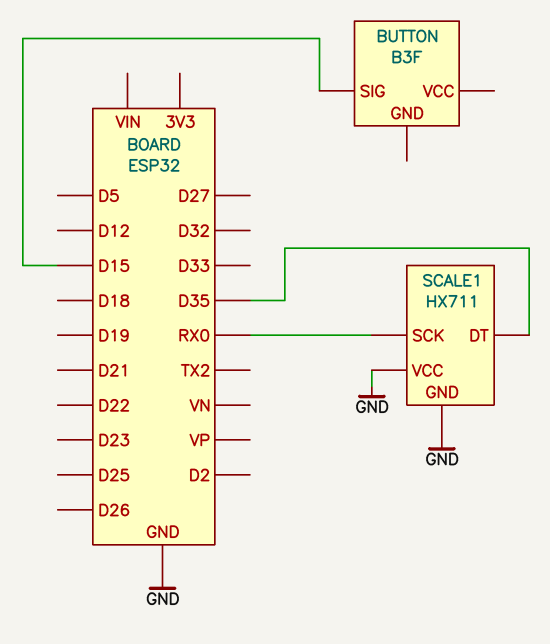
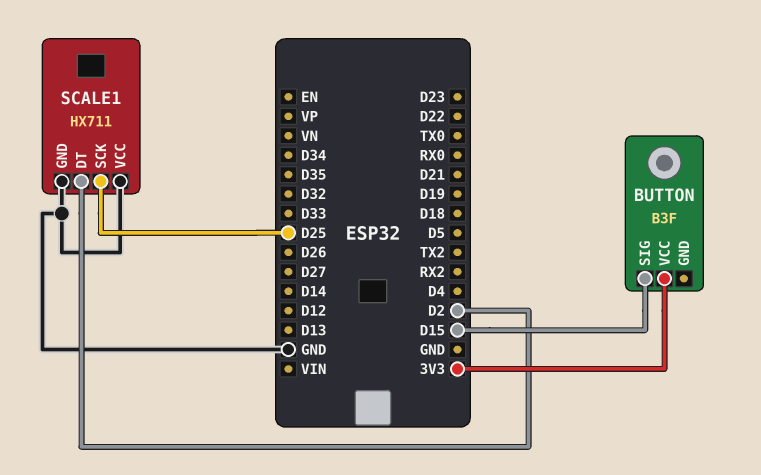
BUTTON pin VCC: none -> 3V3
SCALE1 pin DT: D35 -> D2
SCALE1 pin SCK: RX0 -> D25

